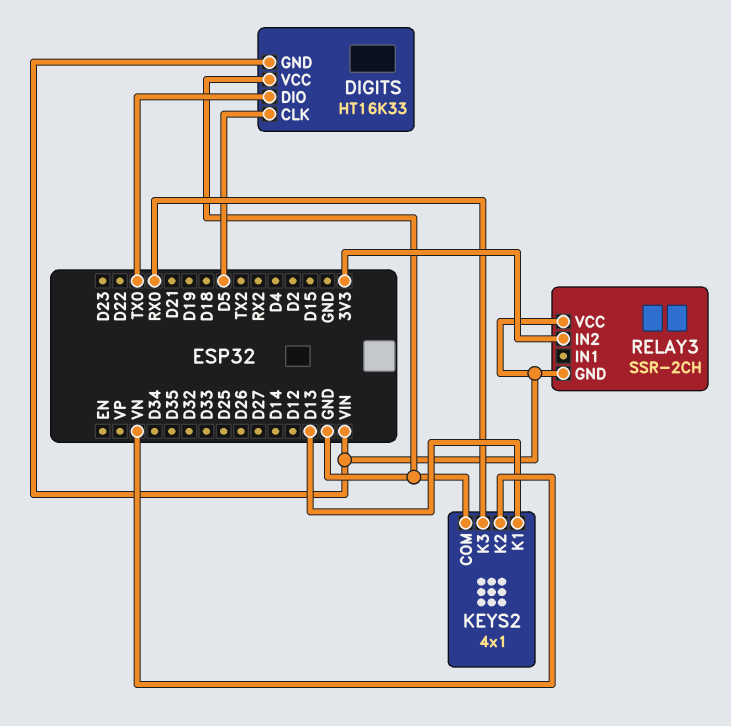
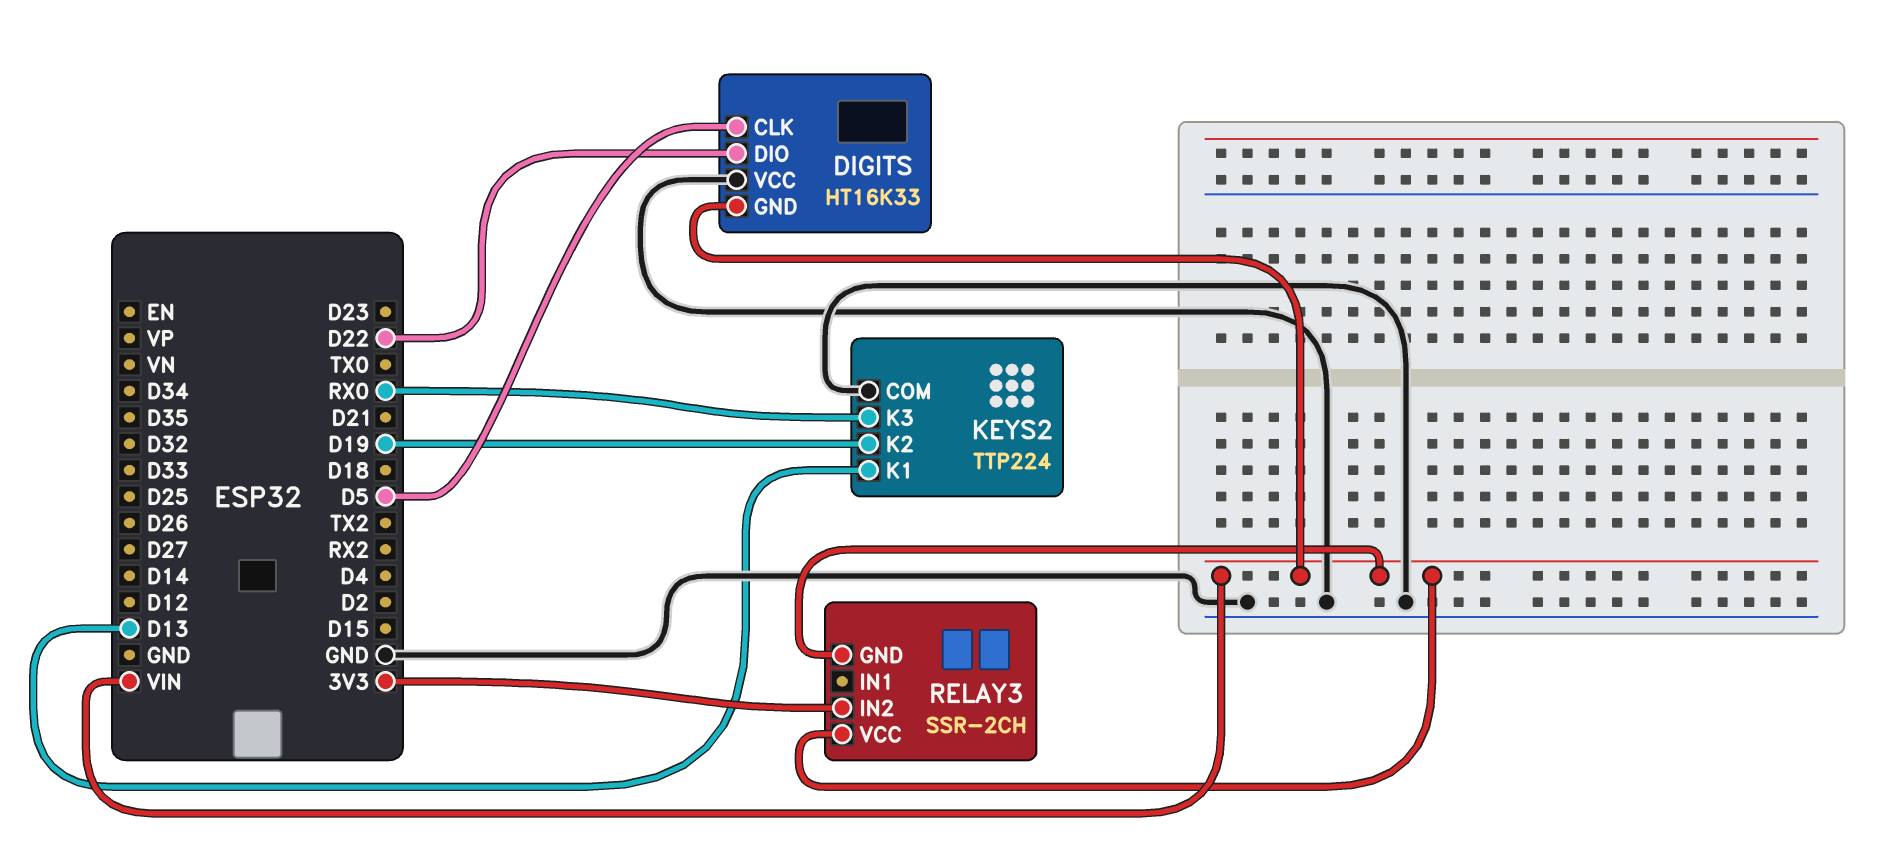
DIGITS pin DIO: TX0 -> D22
KEYS2: 4x1 -> TTP224
KEYS2 pin K2: VN -> D19

